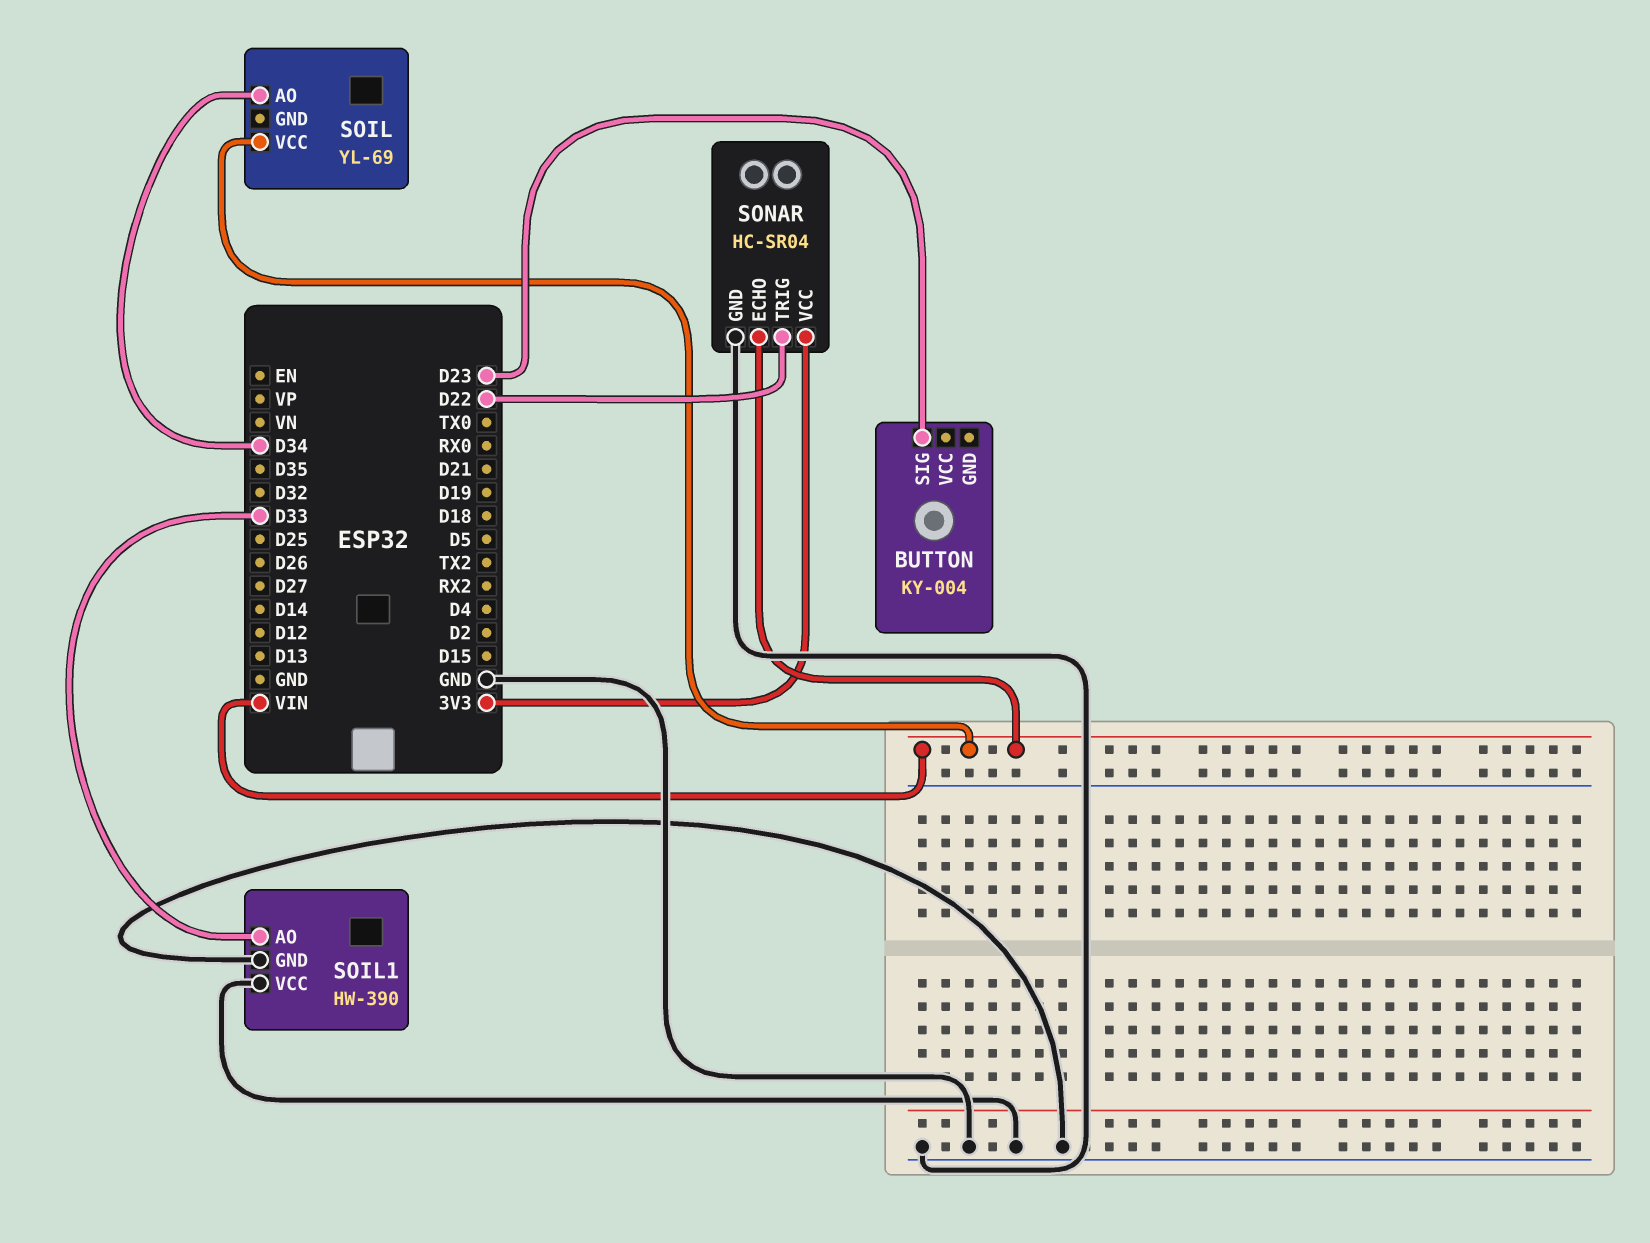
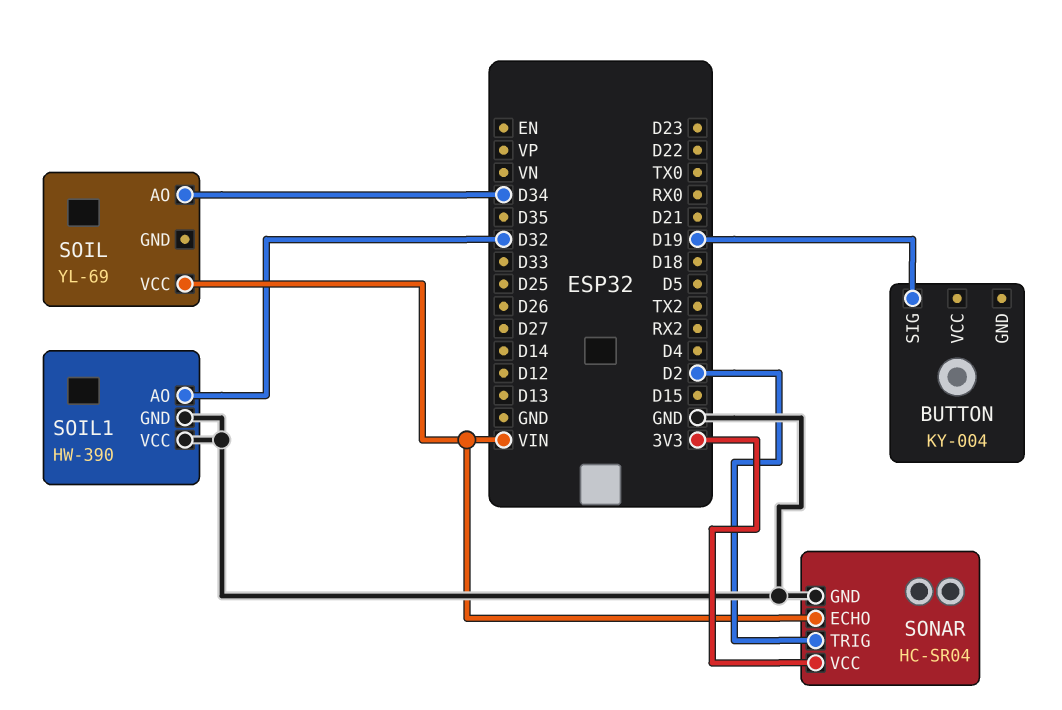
BUTTON pin SIG: D23 -> D19
SOIL1 pin AO: D33 -> D32
SONAR pin TRIG: D22 -> D2

